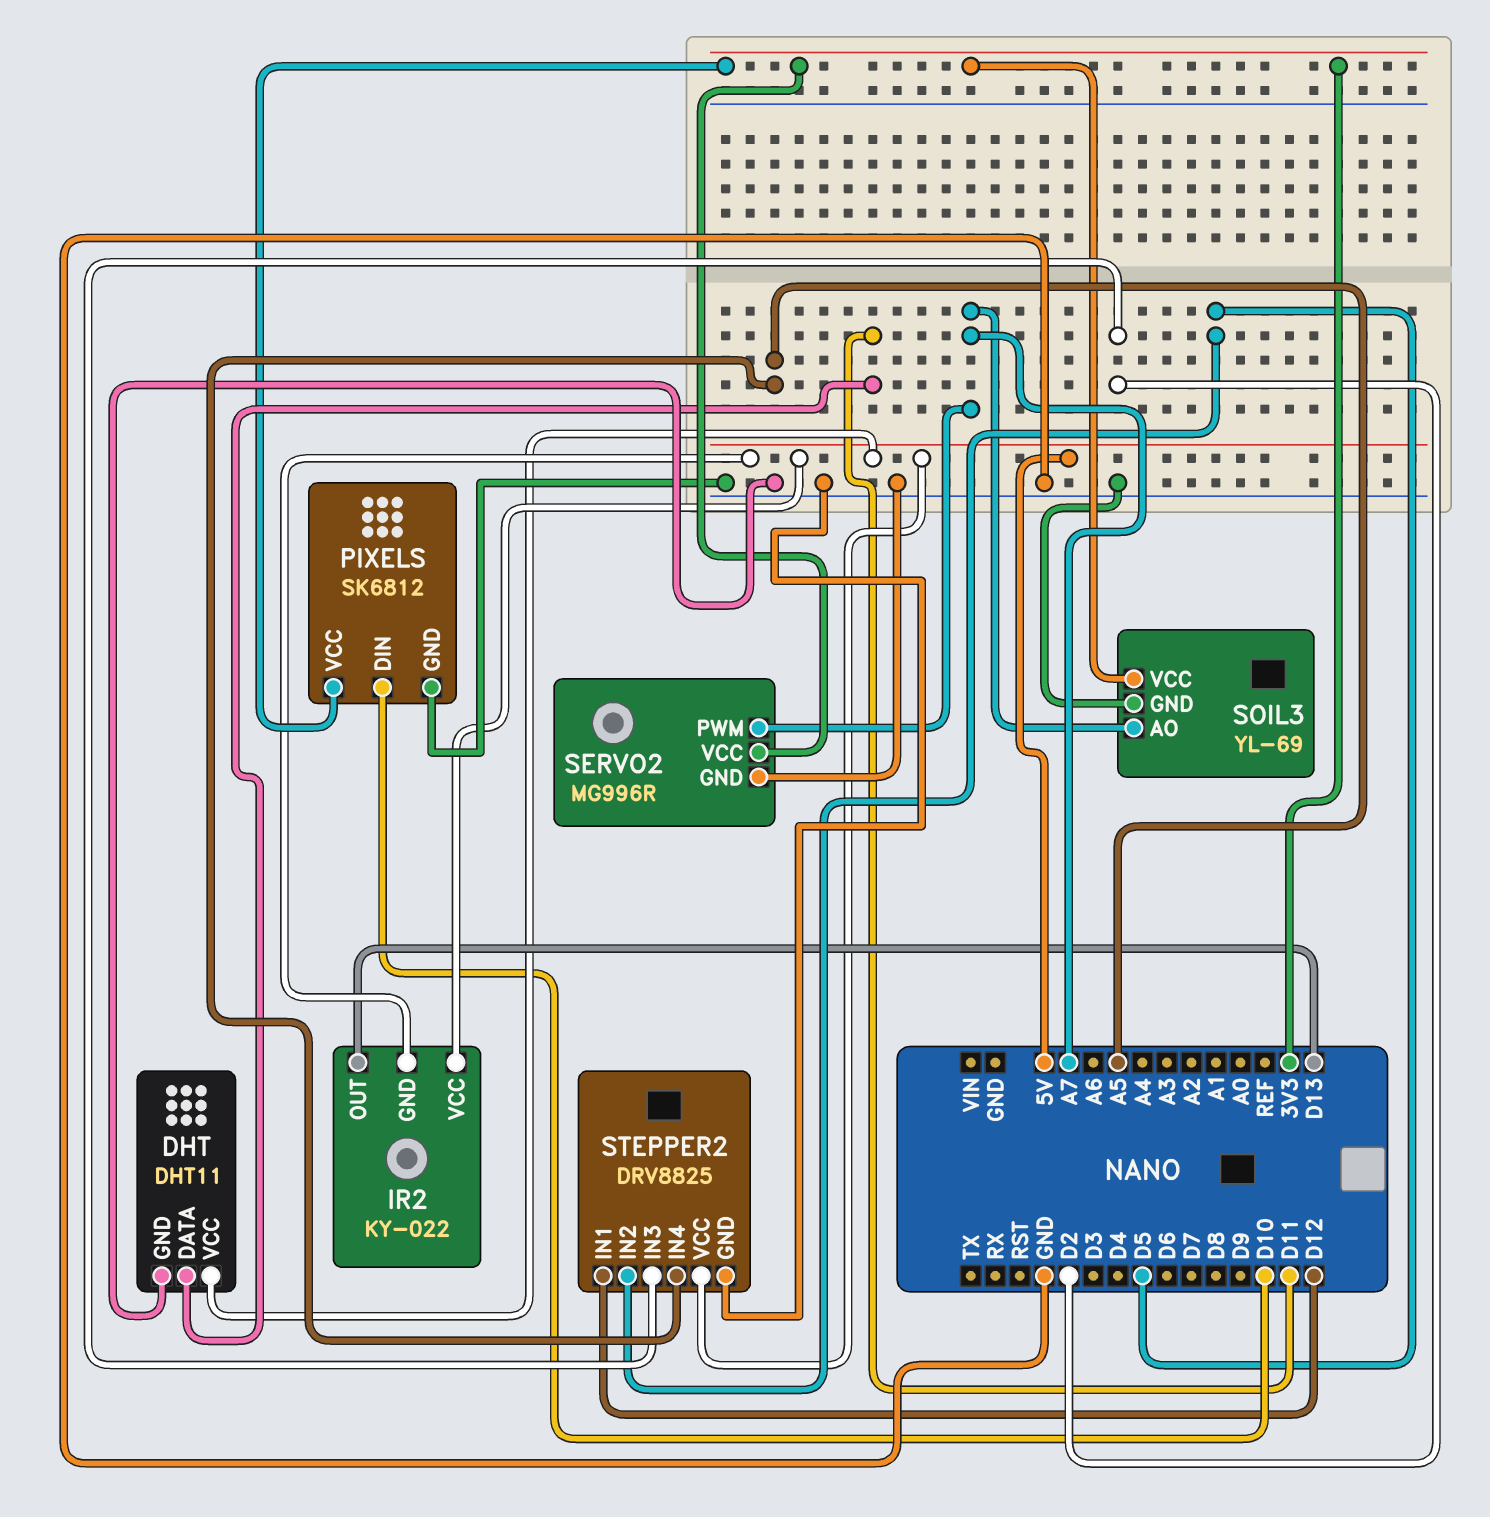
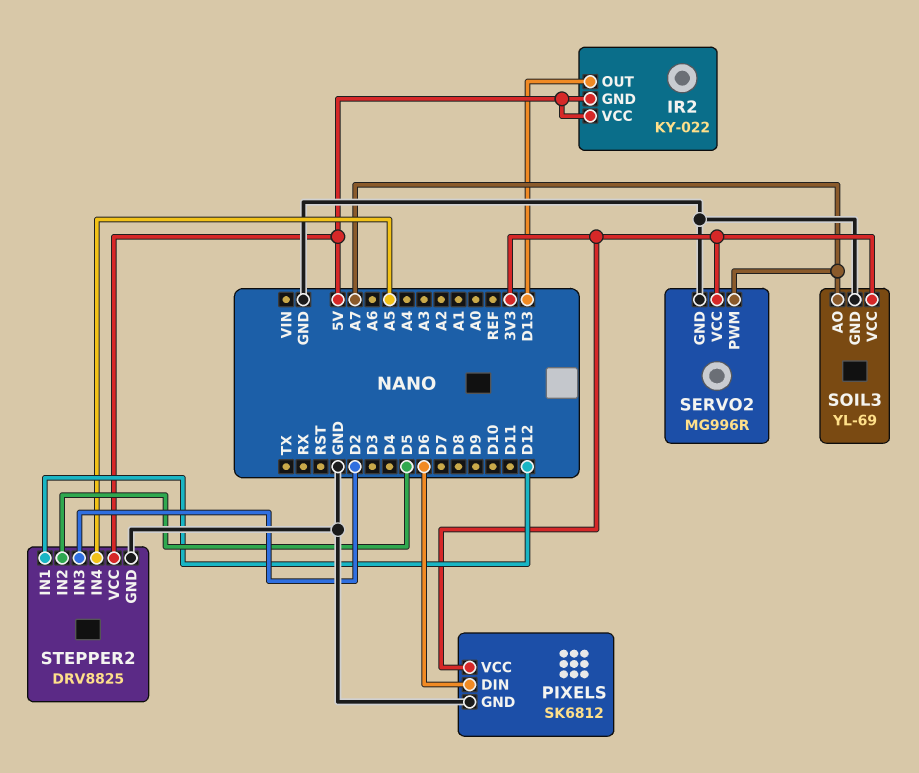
DHT: DHT11 -> none
DHT pin DATA: D11 -> none
DHT pin GND: GND -> none
DHT pin VCC: 5V -> none
PIXELS pin DIN: D10 -> D6

